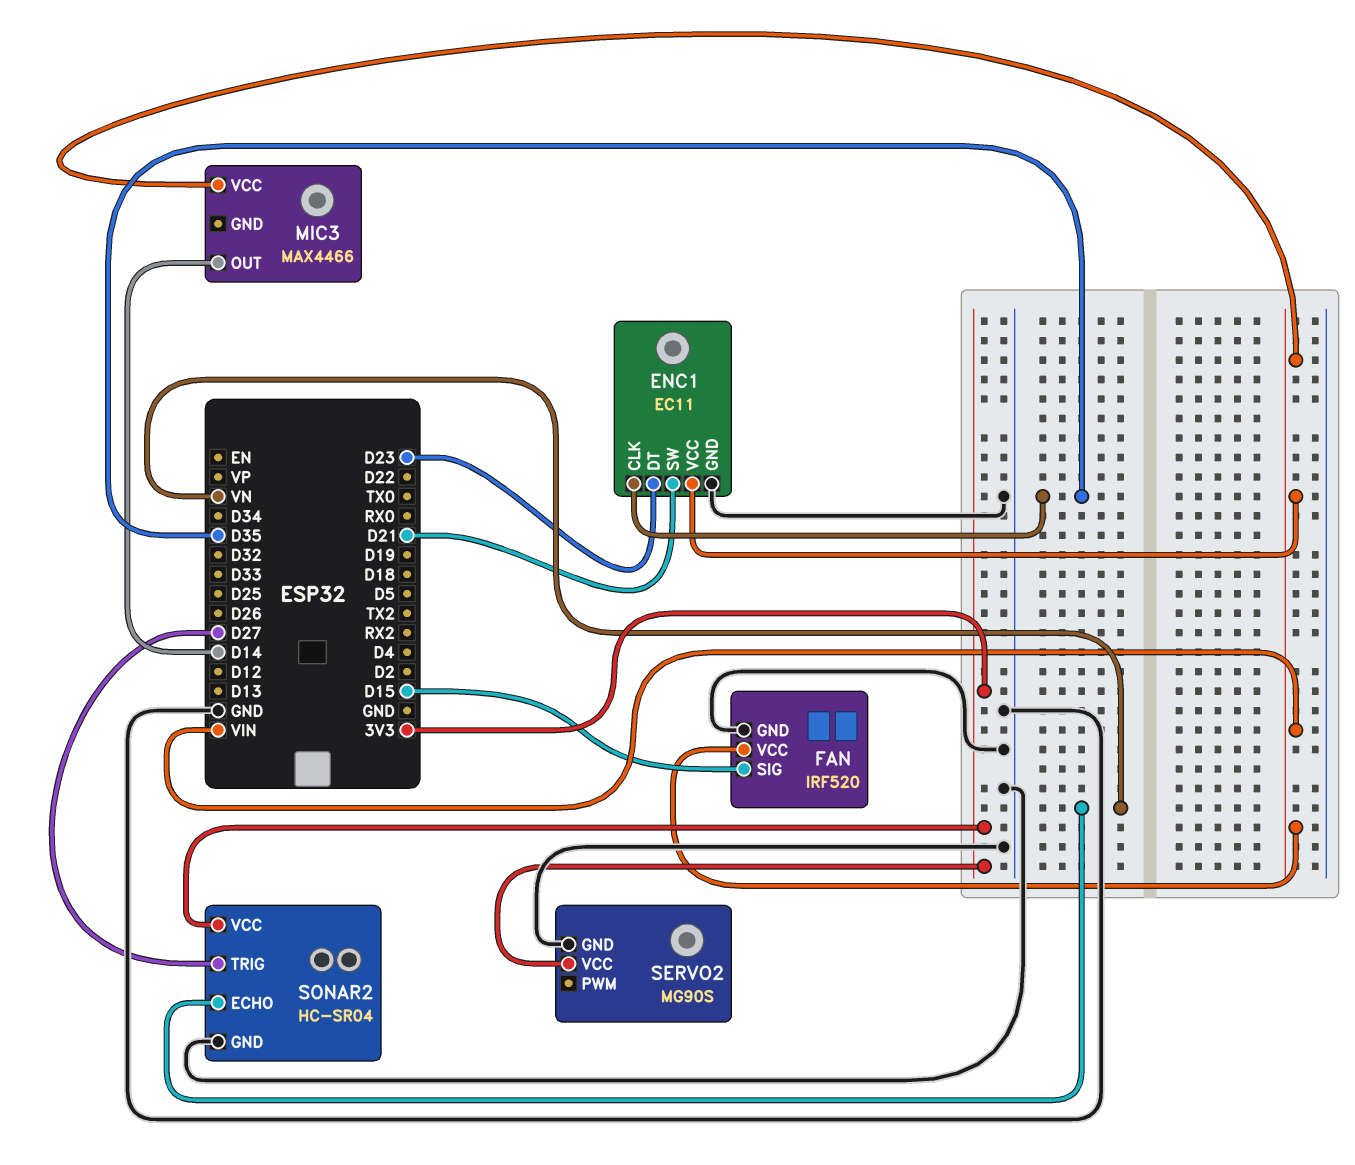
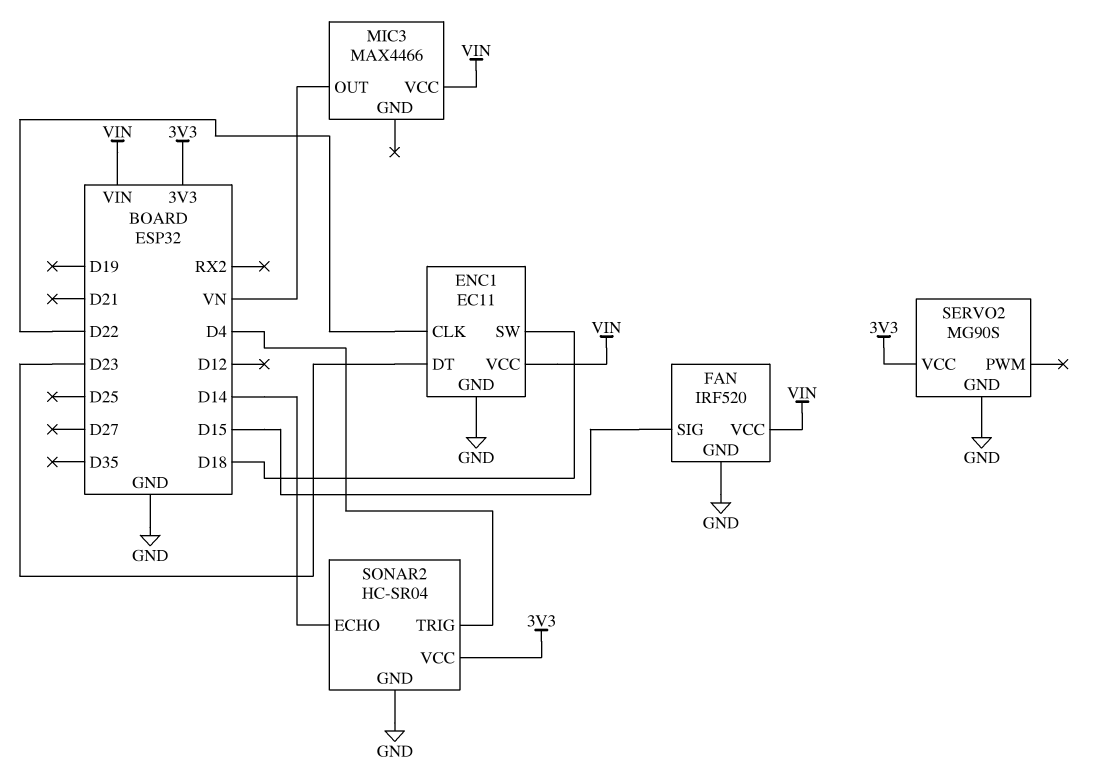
ENC1 pin CLK: D35 -> D22
ENC1 pin SW: D21 -> D18
MIC3 pin OUT: D14 -> VN
SONAR2 pin ECHO: VN -> D14
SONAR2 pin TRIG: D27 -> D4

